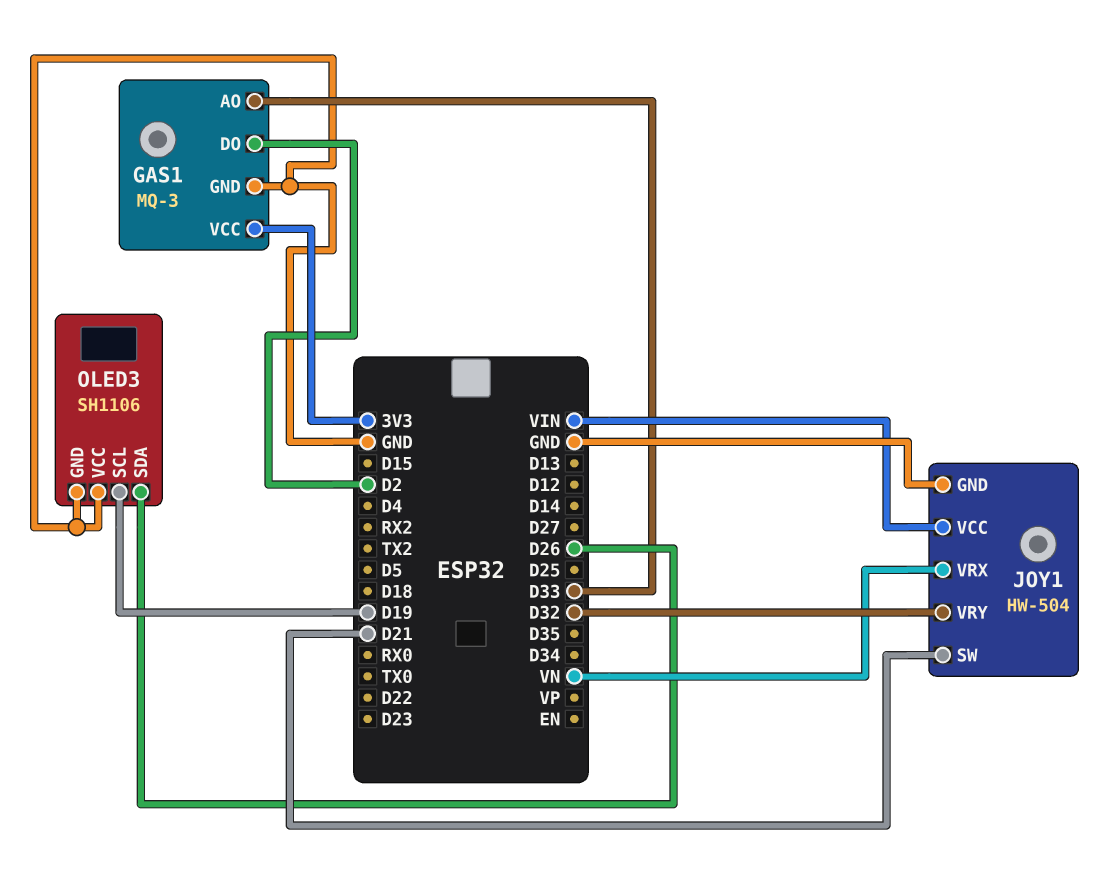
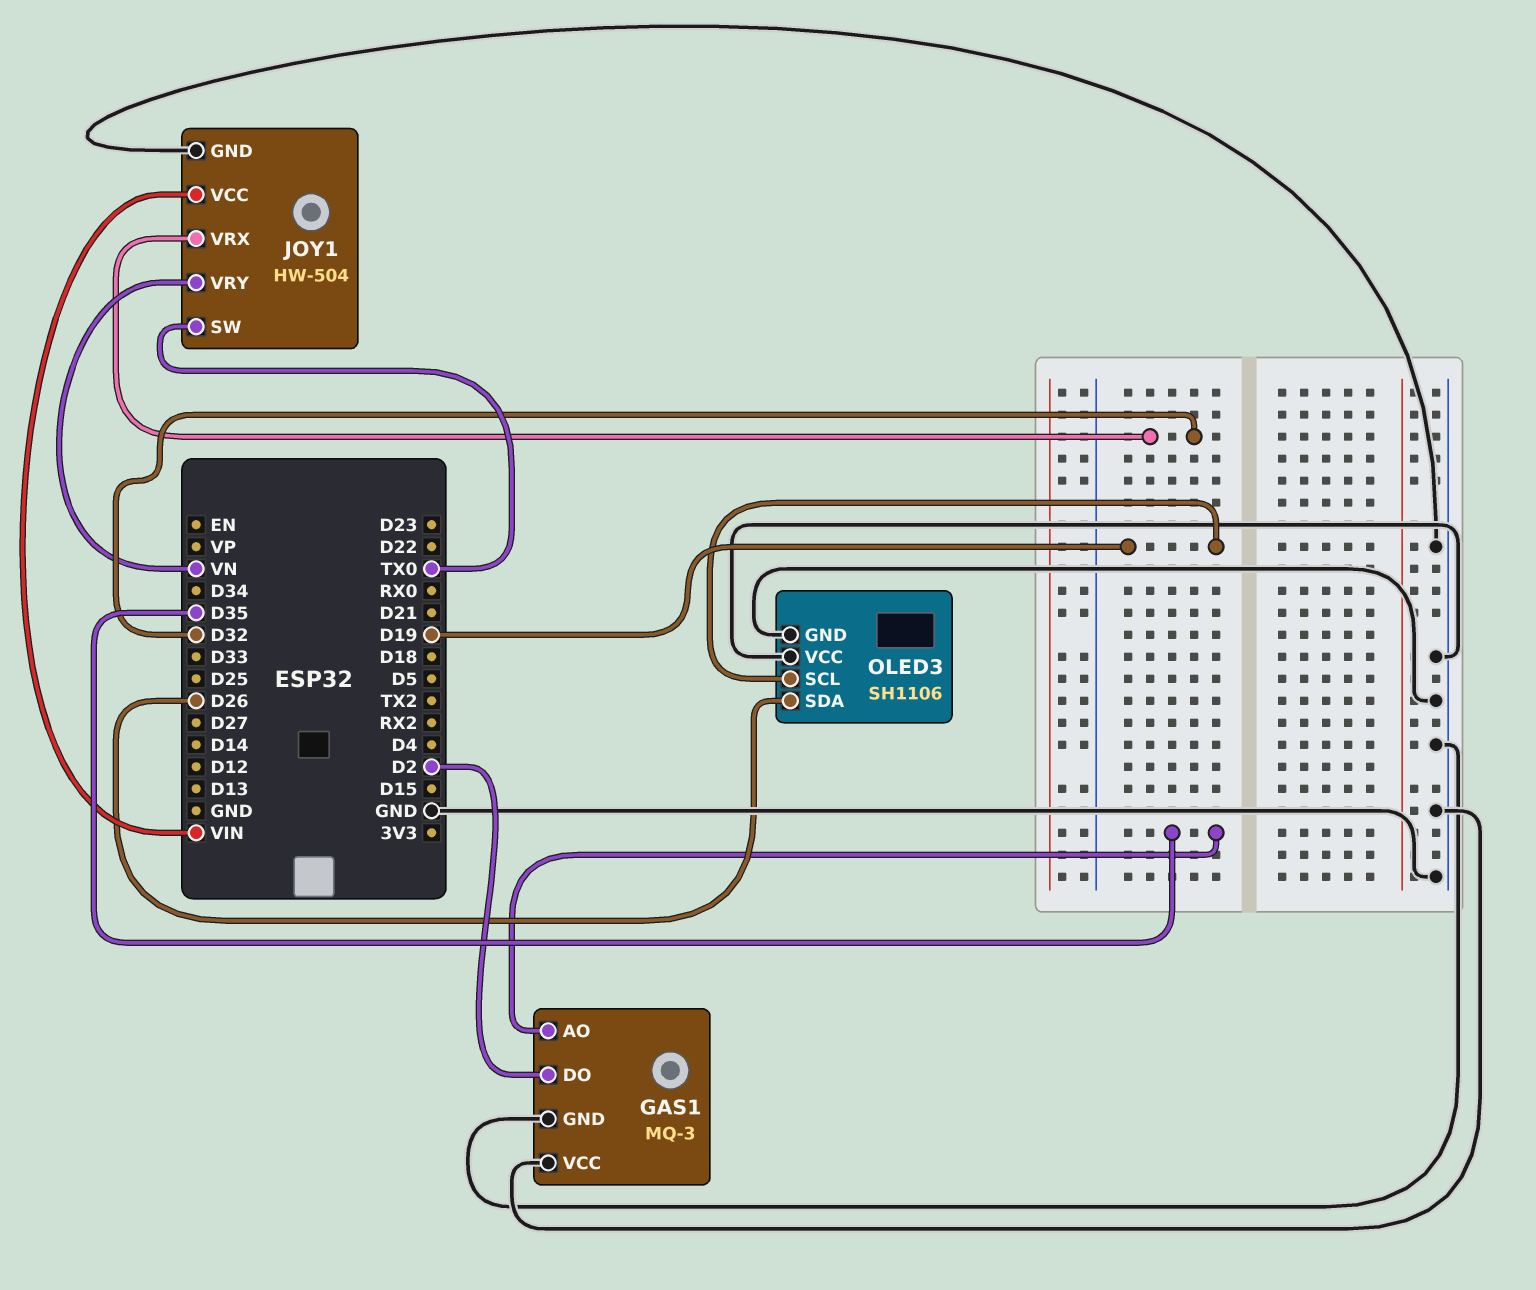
GAS1 pin AO: D33 -> D35
GAS1 pin VCC: 3V3 -> GND
JOY1 pin SW: D21 -> TX0
JOY1 pin VRX: VN -> D32
JOY1 pin VRY: D32 -> VN

